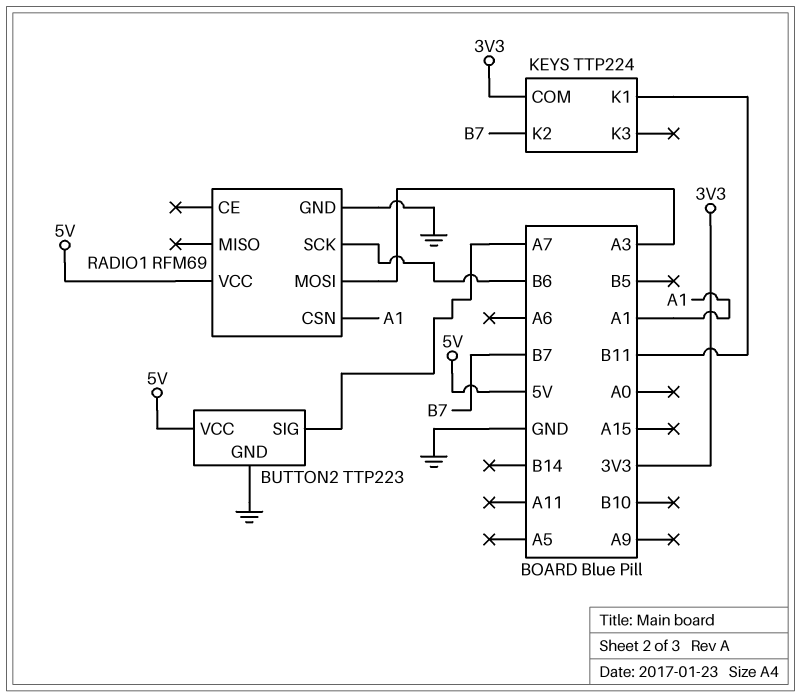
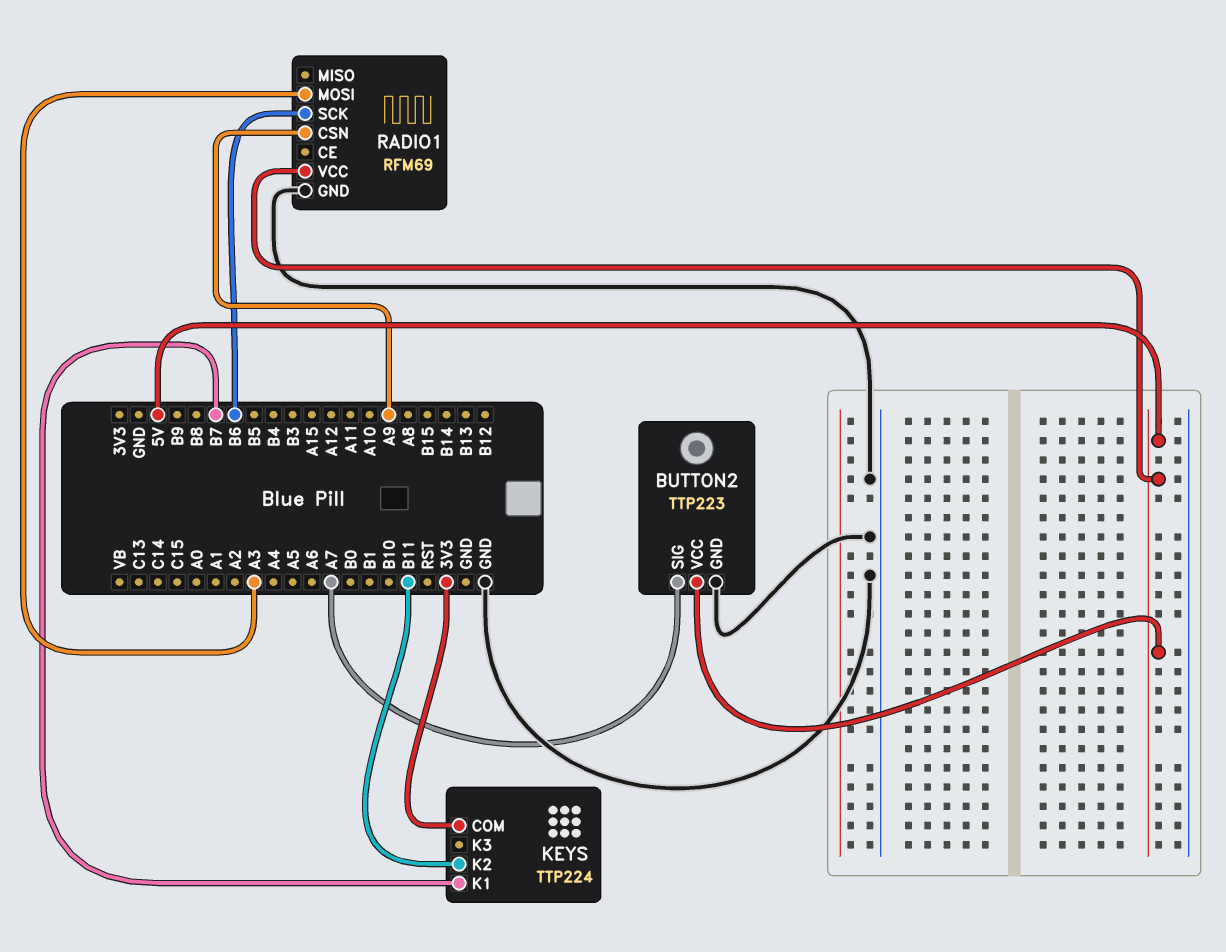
KEYS pin K1: B11 -> B7
KEYS pin K2: B7 -> B11
RADIO1 pin CSN: A1 -> A9

